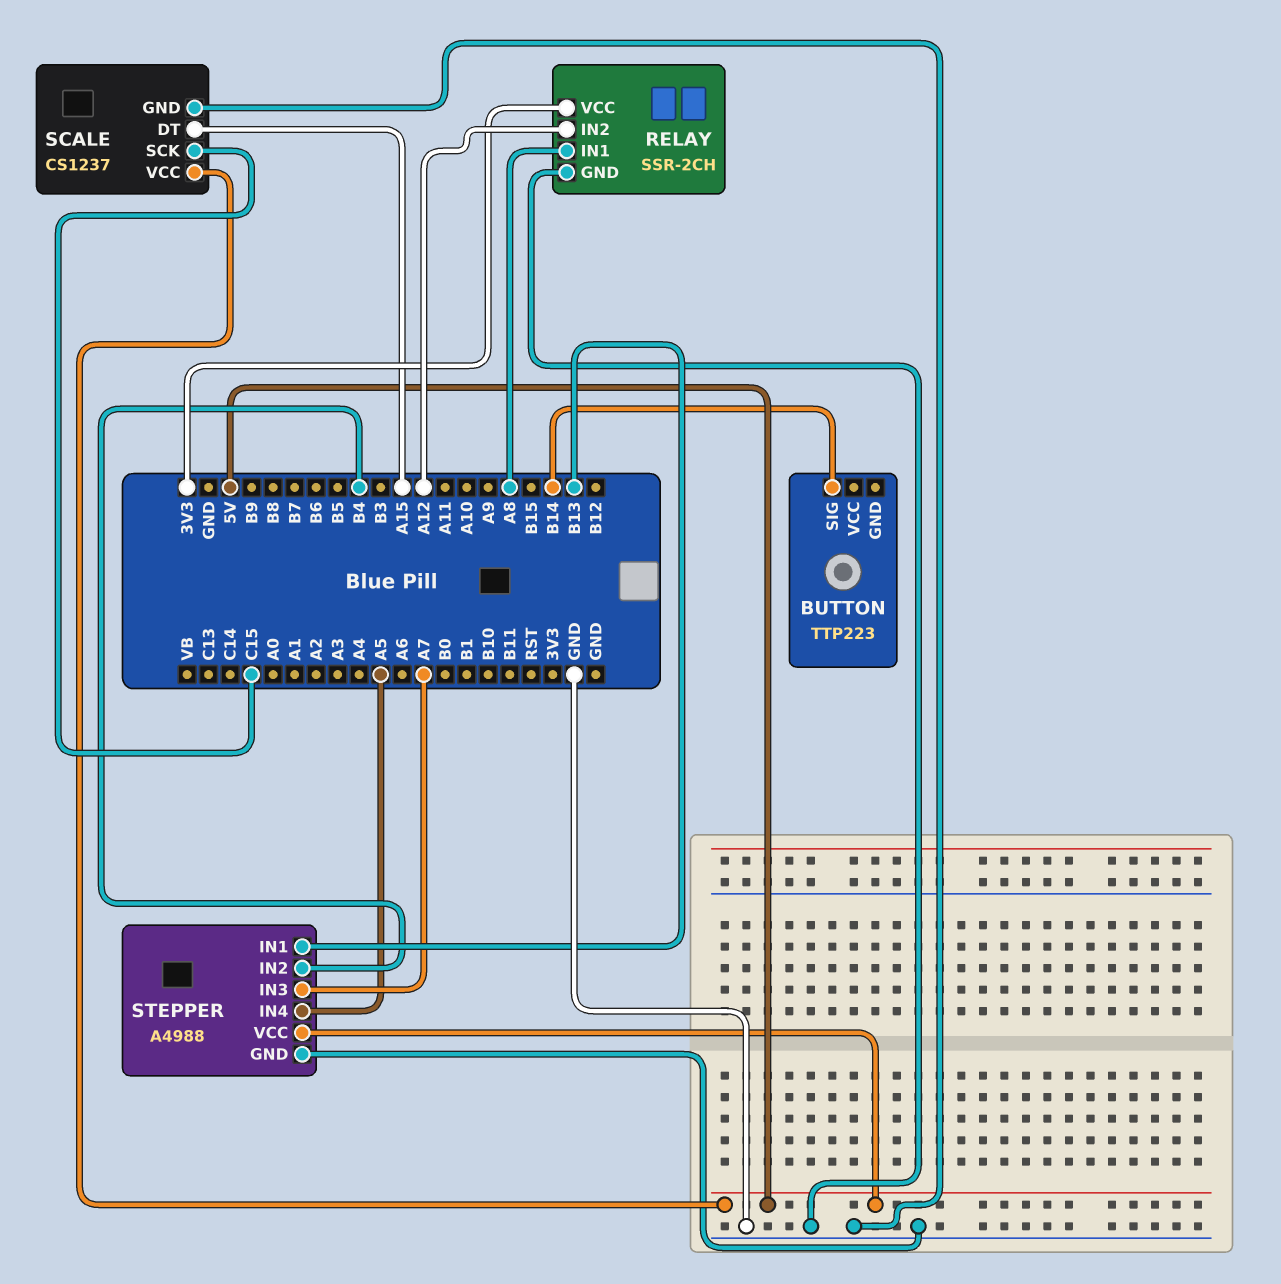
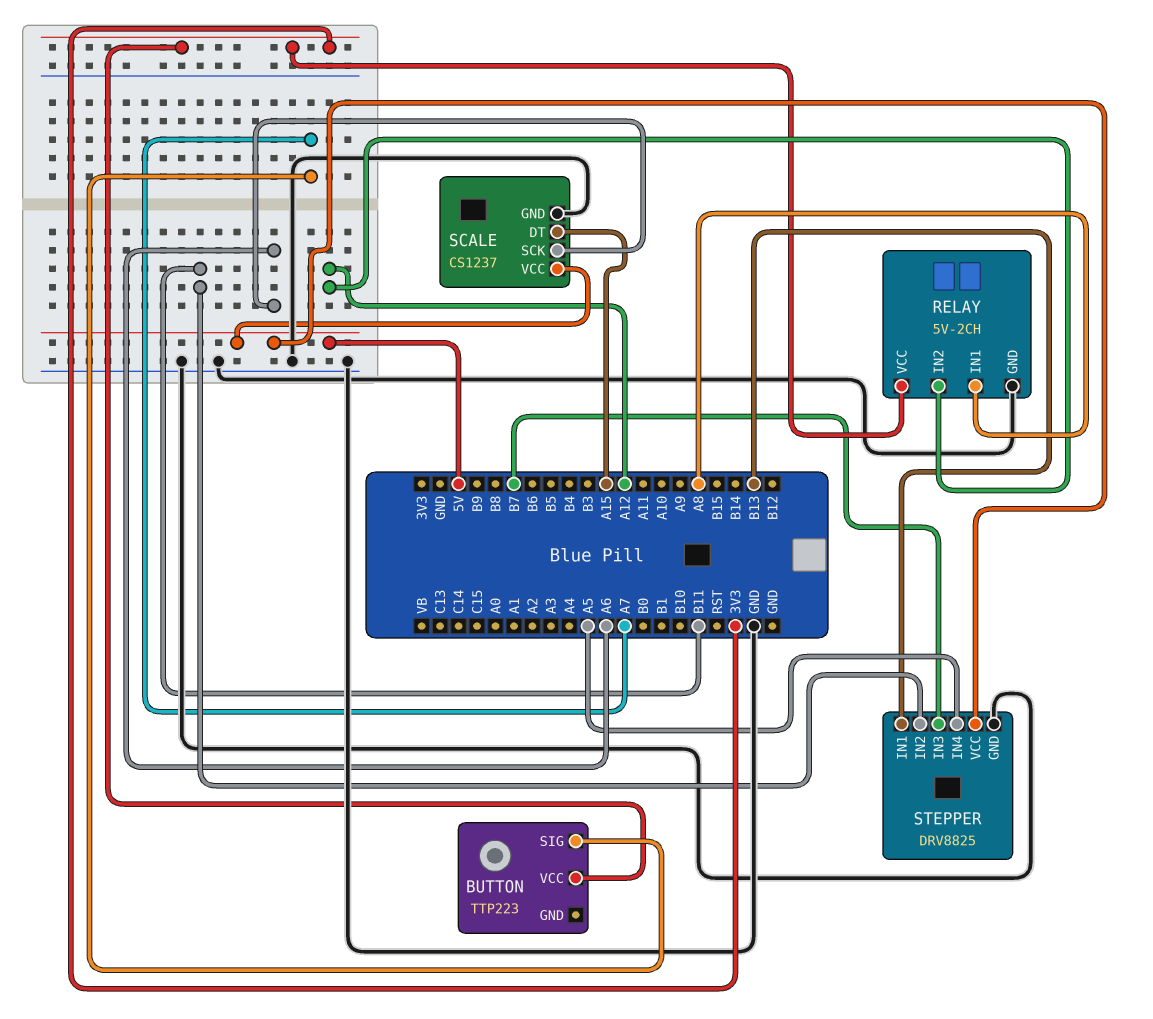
BUTTON pin SIG: B14 -> A7
BUTTON pin VCC: none -> 3V3
RELAY: SSR-2CH -> 5V-2CH
SCALE pin SCK: C15 -> A6
STEPPER: A4988 -> DRV8825
STEPPER pin IN2: B4 -> B11
STEPPER pin IN3: A7 -> B7

